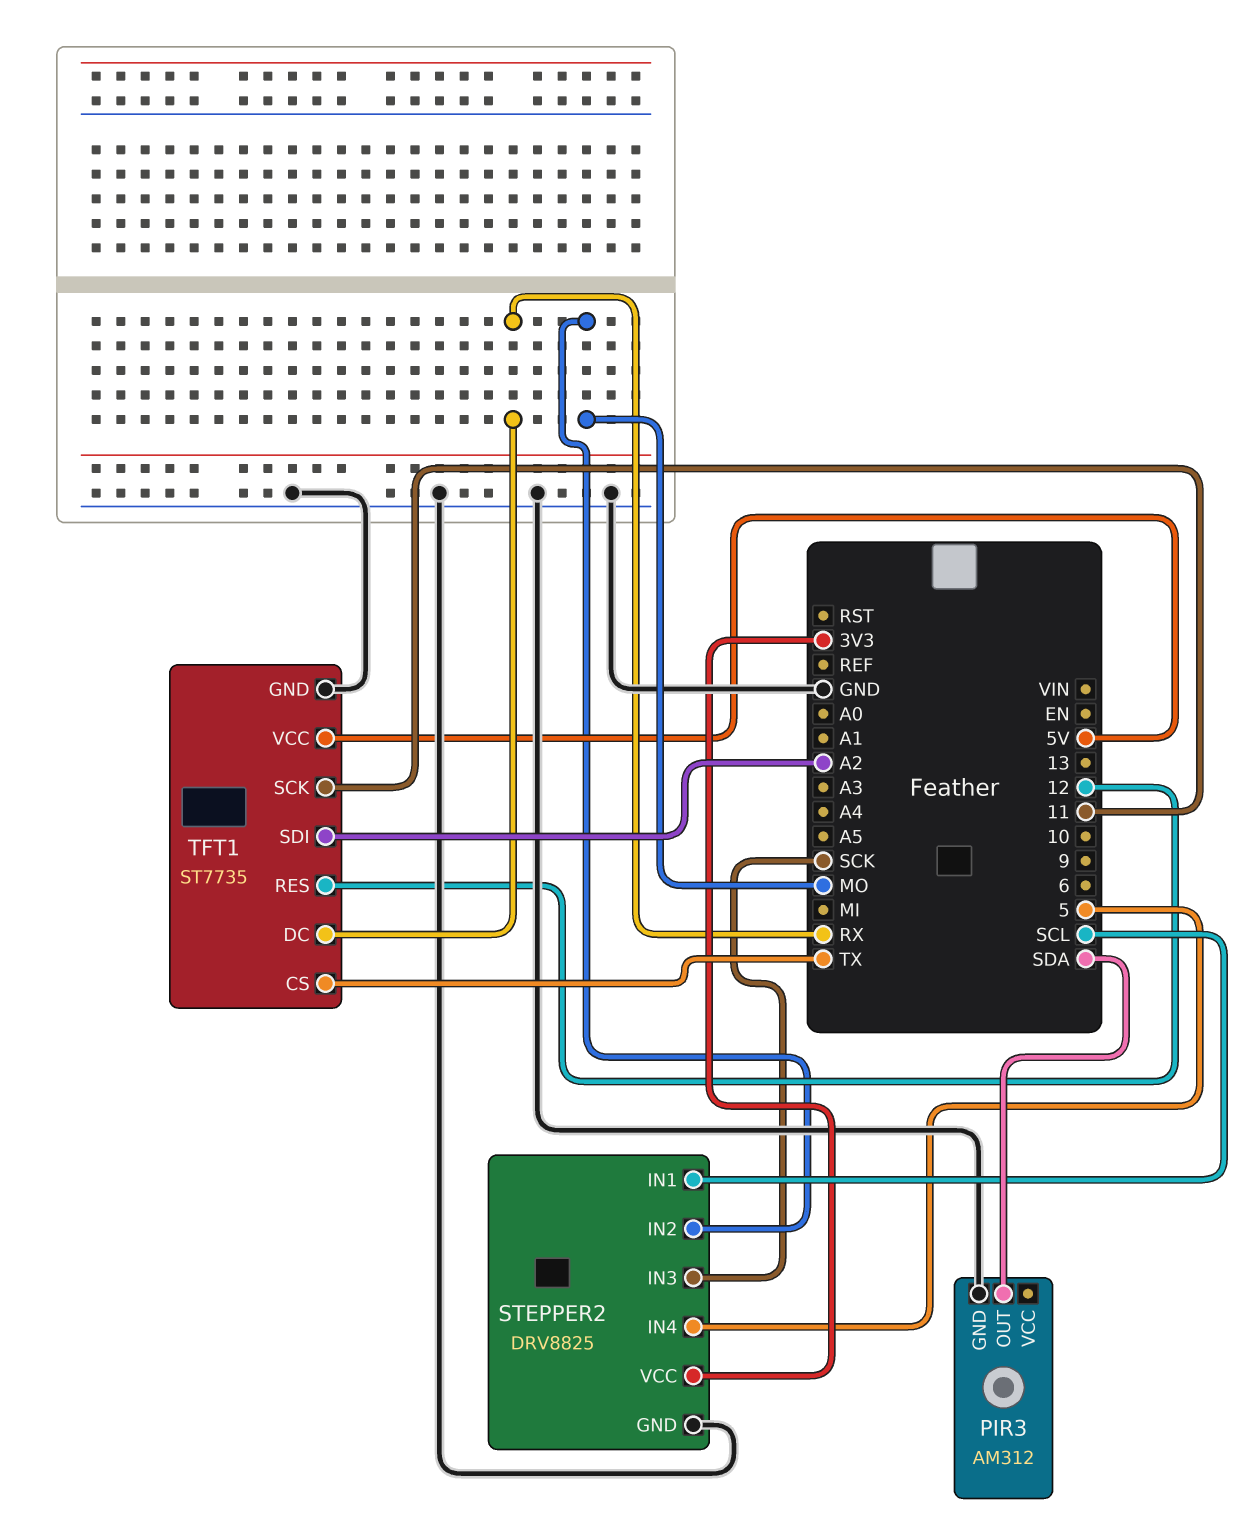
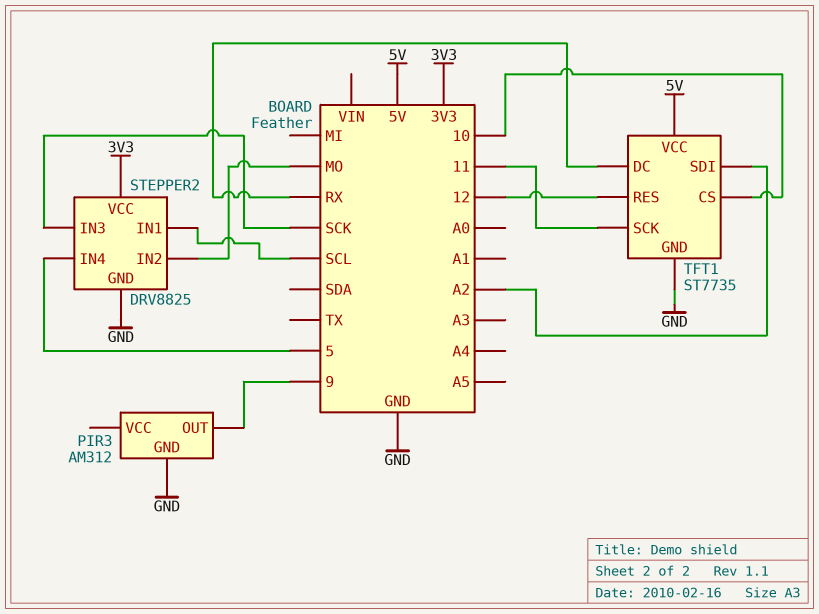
PIR3 pin OUT: SDA -> 9
TFT1 pin CS: TX -> 10

